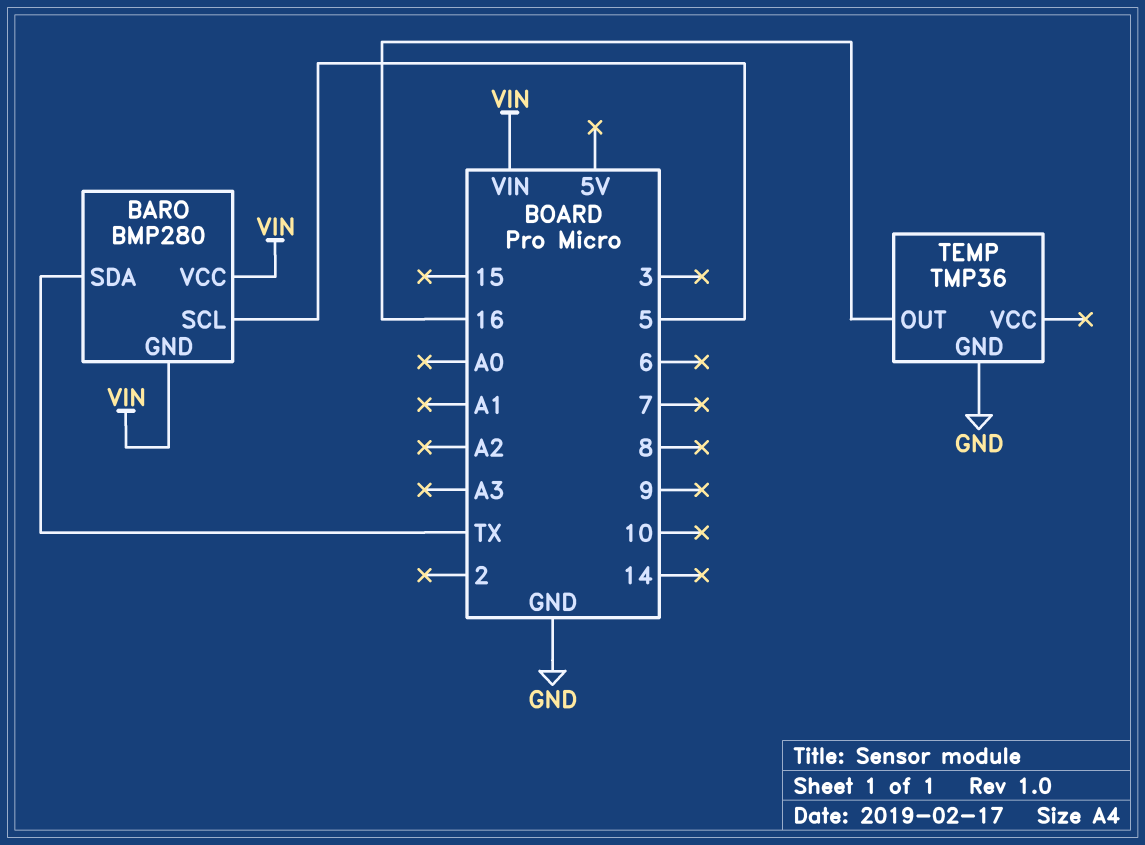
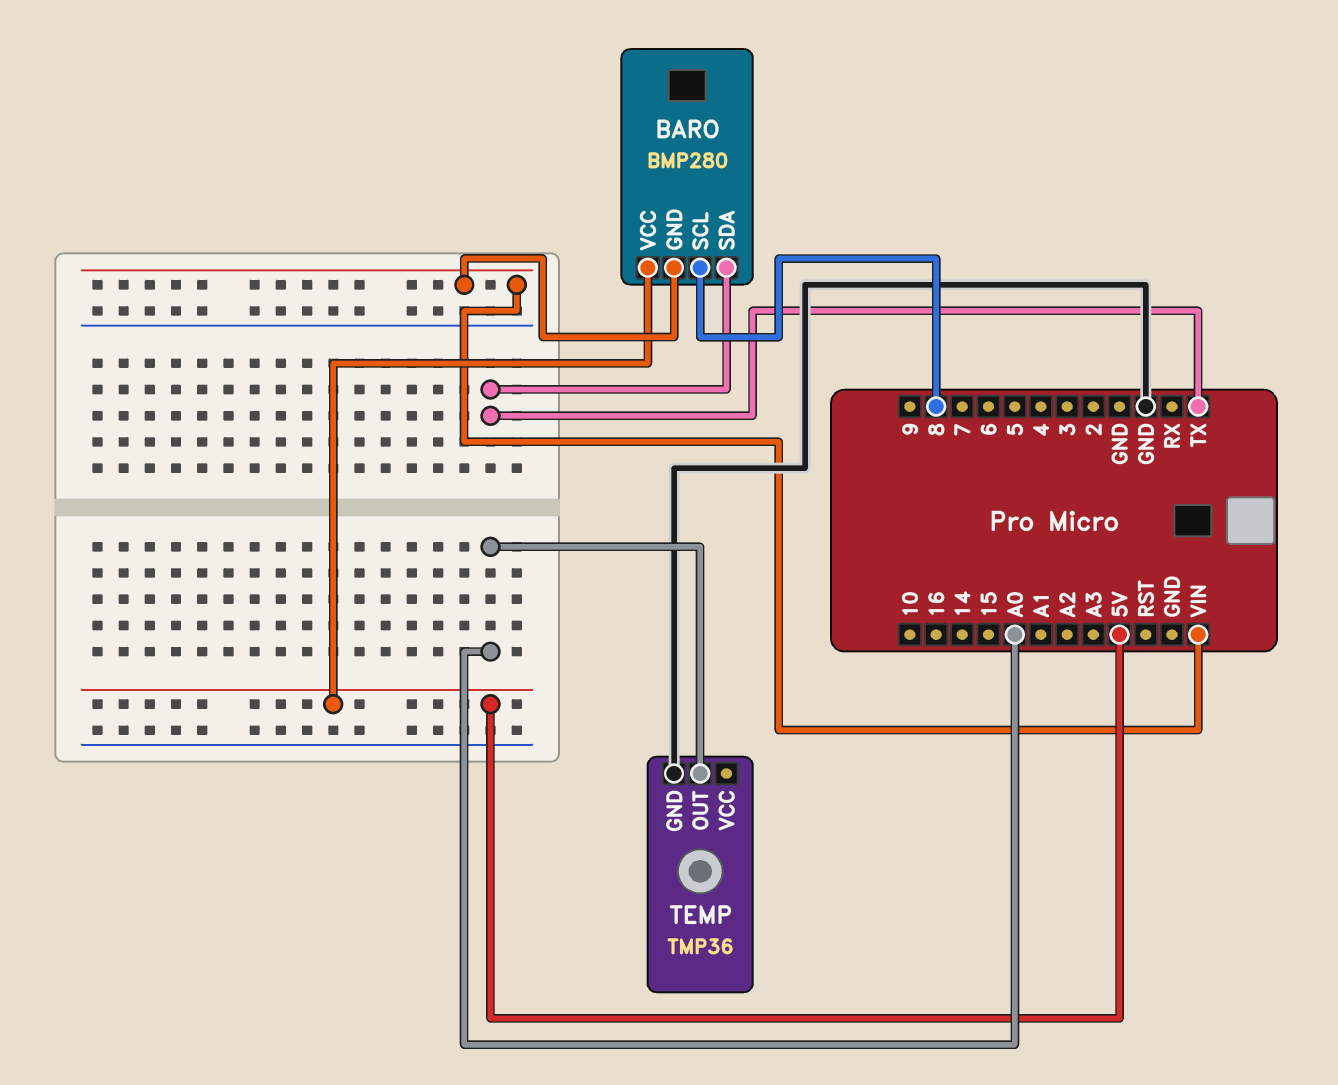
BARO pin SCL: 5 -> 8
BARO pin VCC: VIN -> 5V
TEMP pin OUT: 16 -> A0

